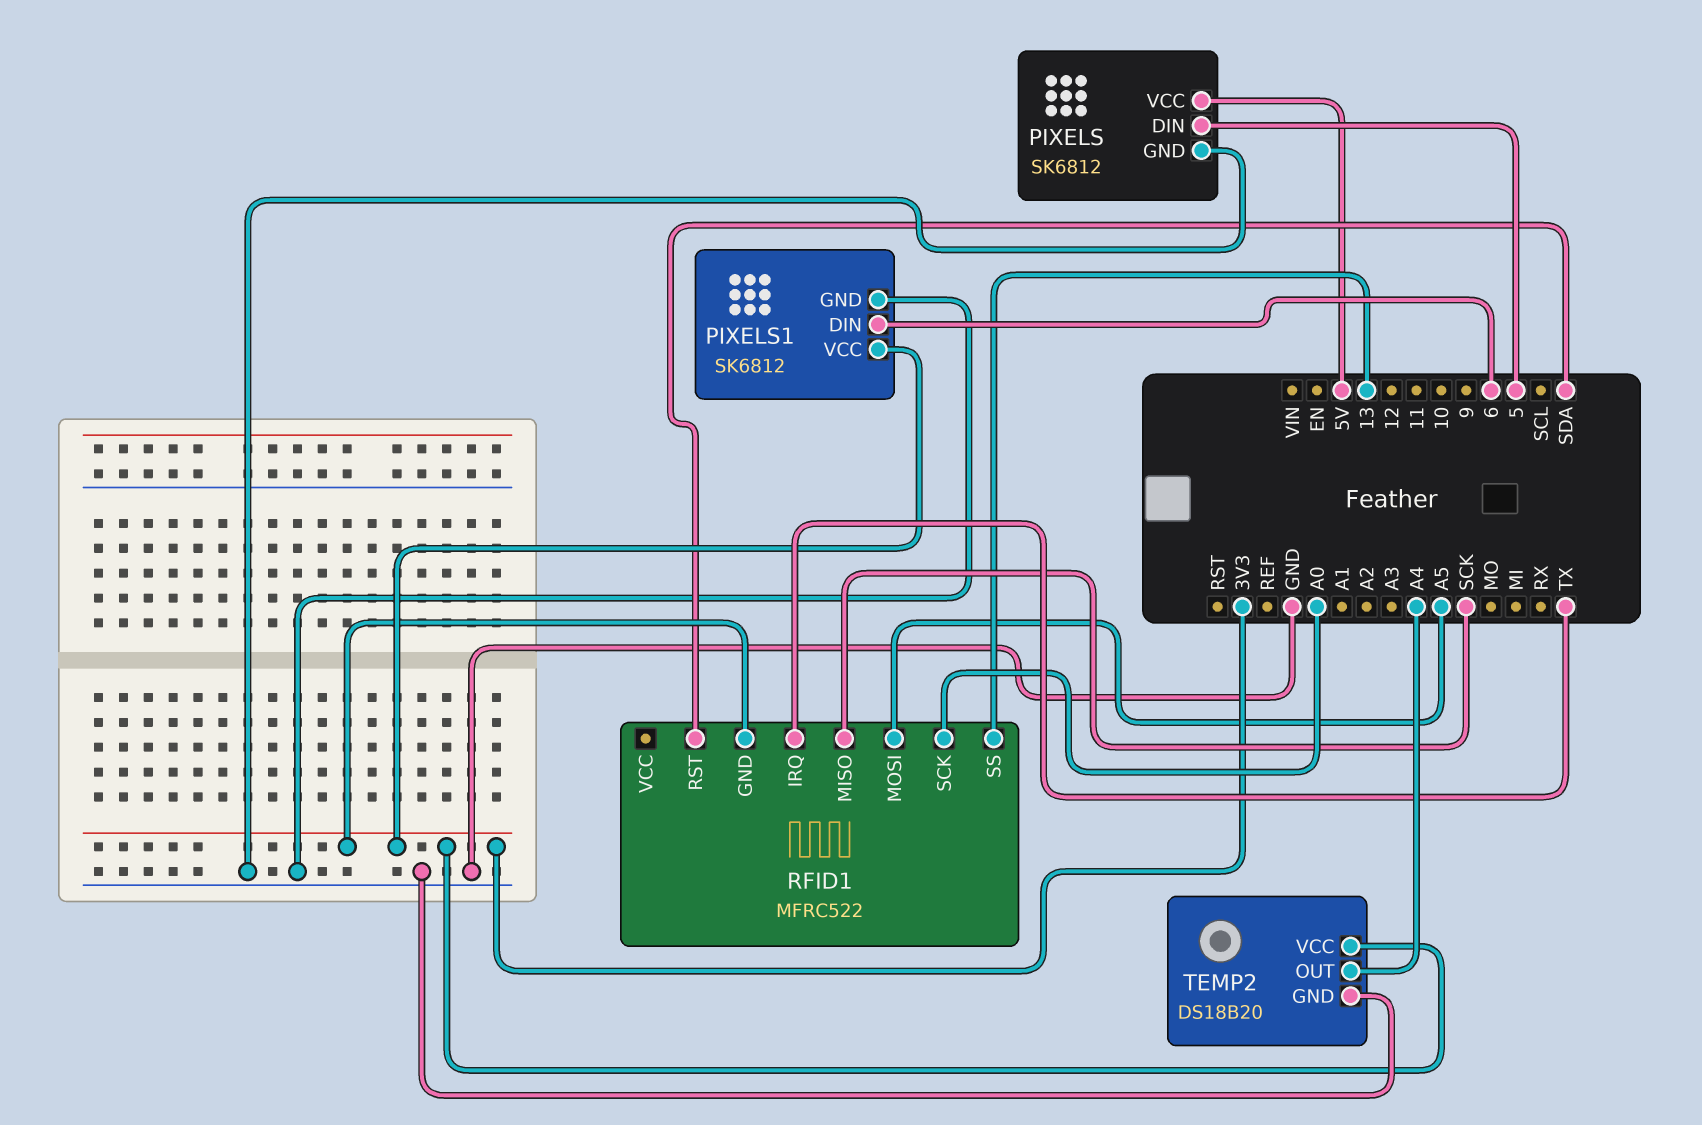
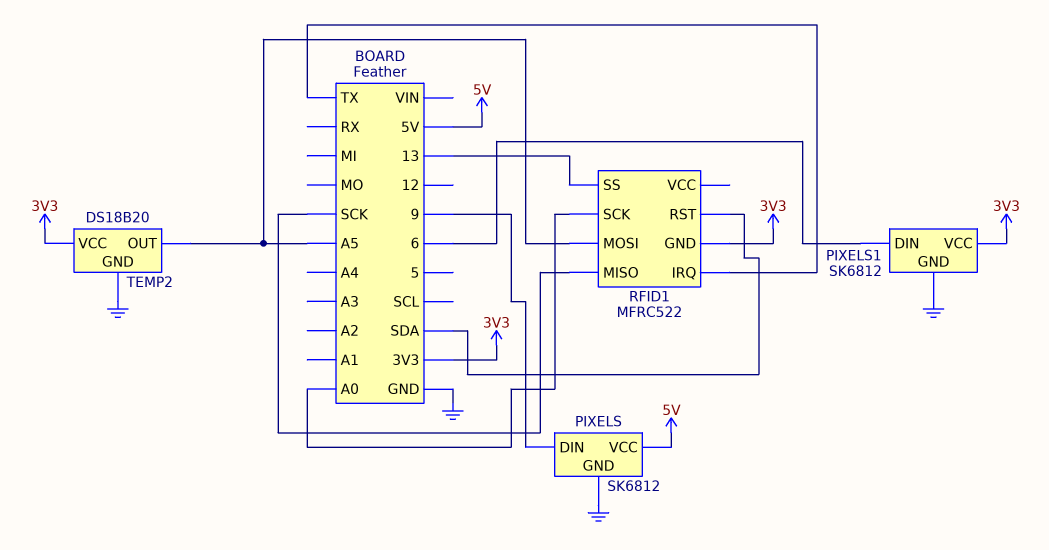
PIXELS pin DIN: 5 -> 9
TEMP2 pin OUT: A4 -> A5

